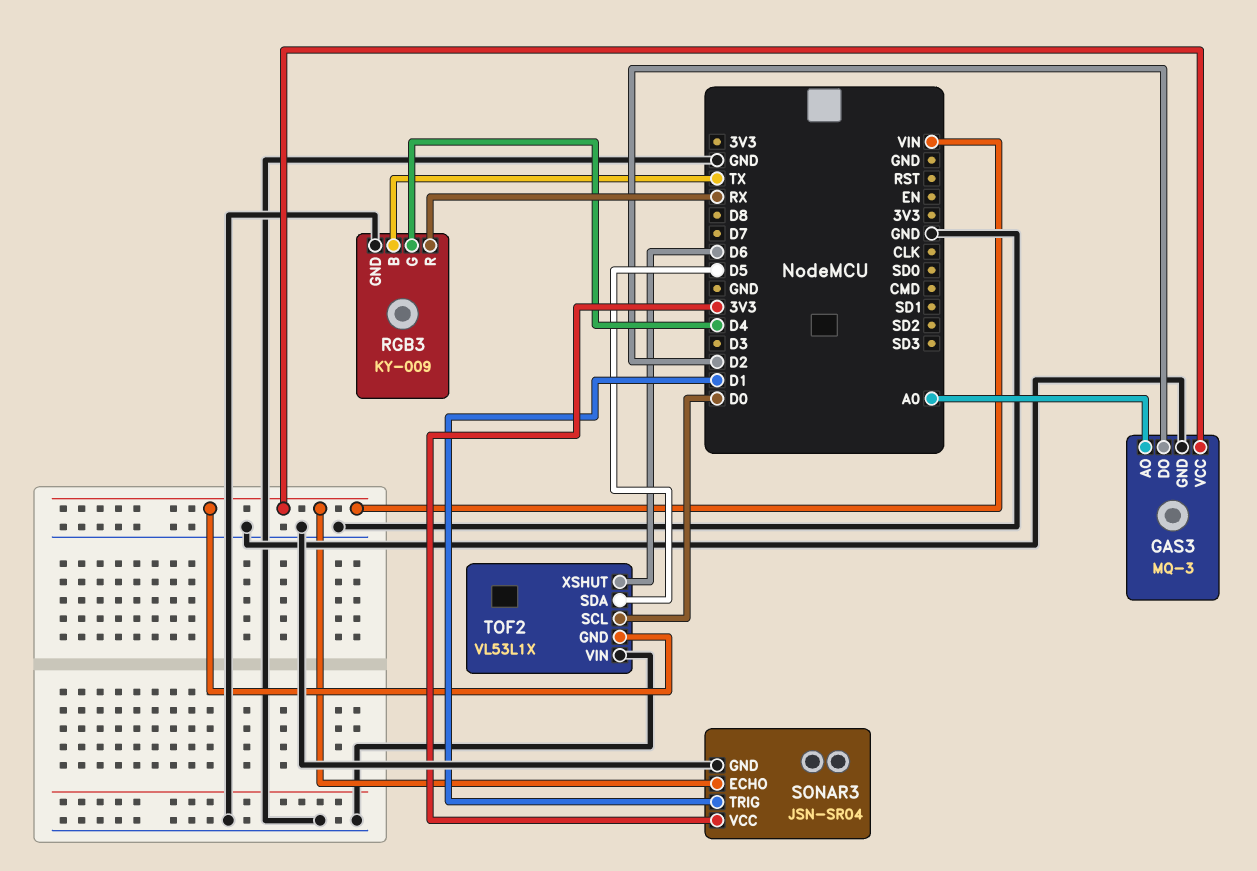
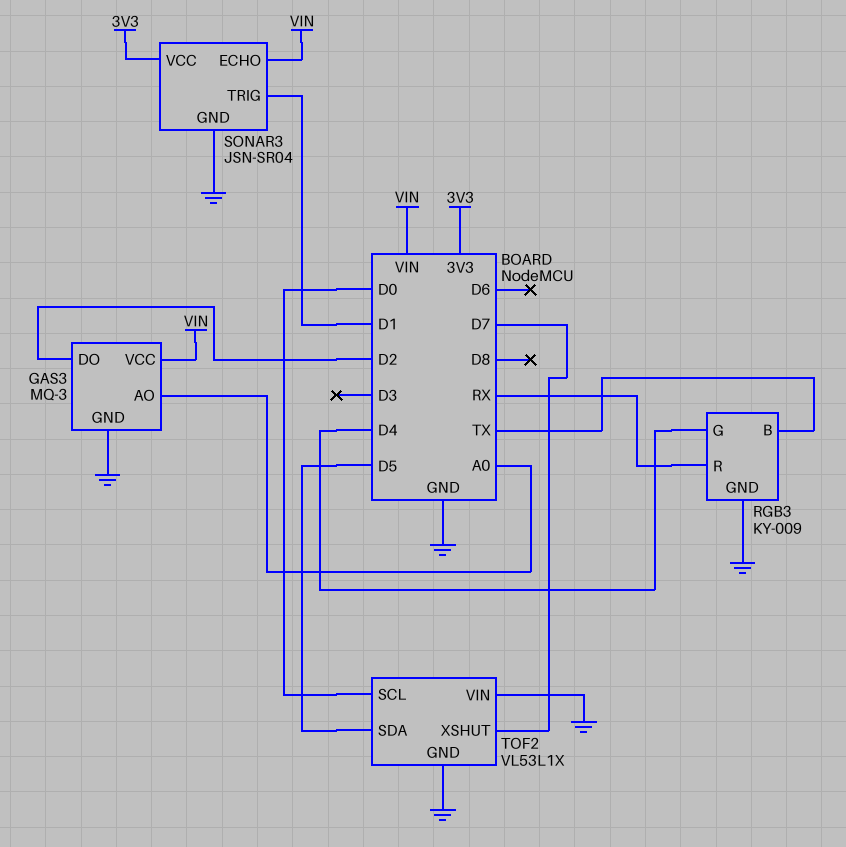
TOF2 pin GND: VIN -> GND
TOF2 pin XSHUT: D6 -> D7

